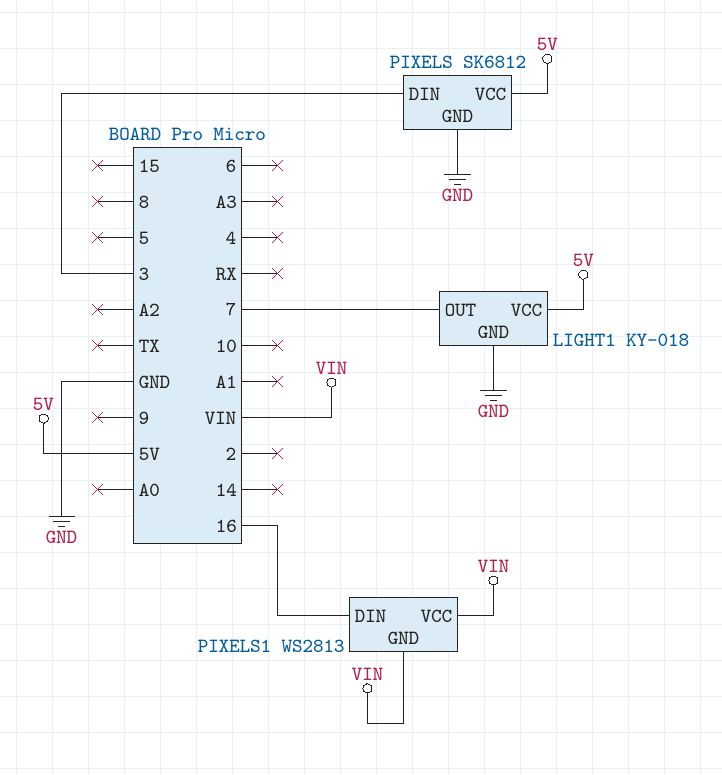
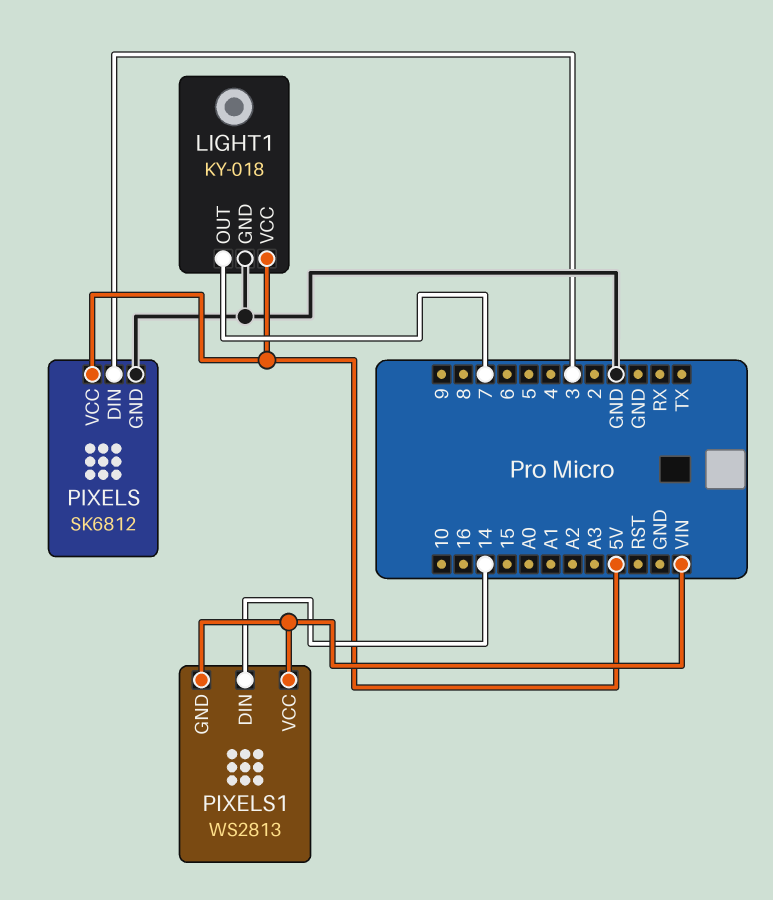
PIXELS1 pin DIN: 16 -> 14

